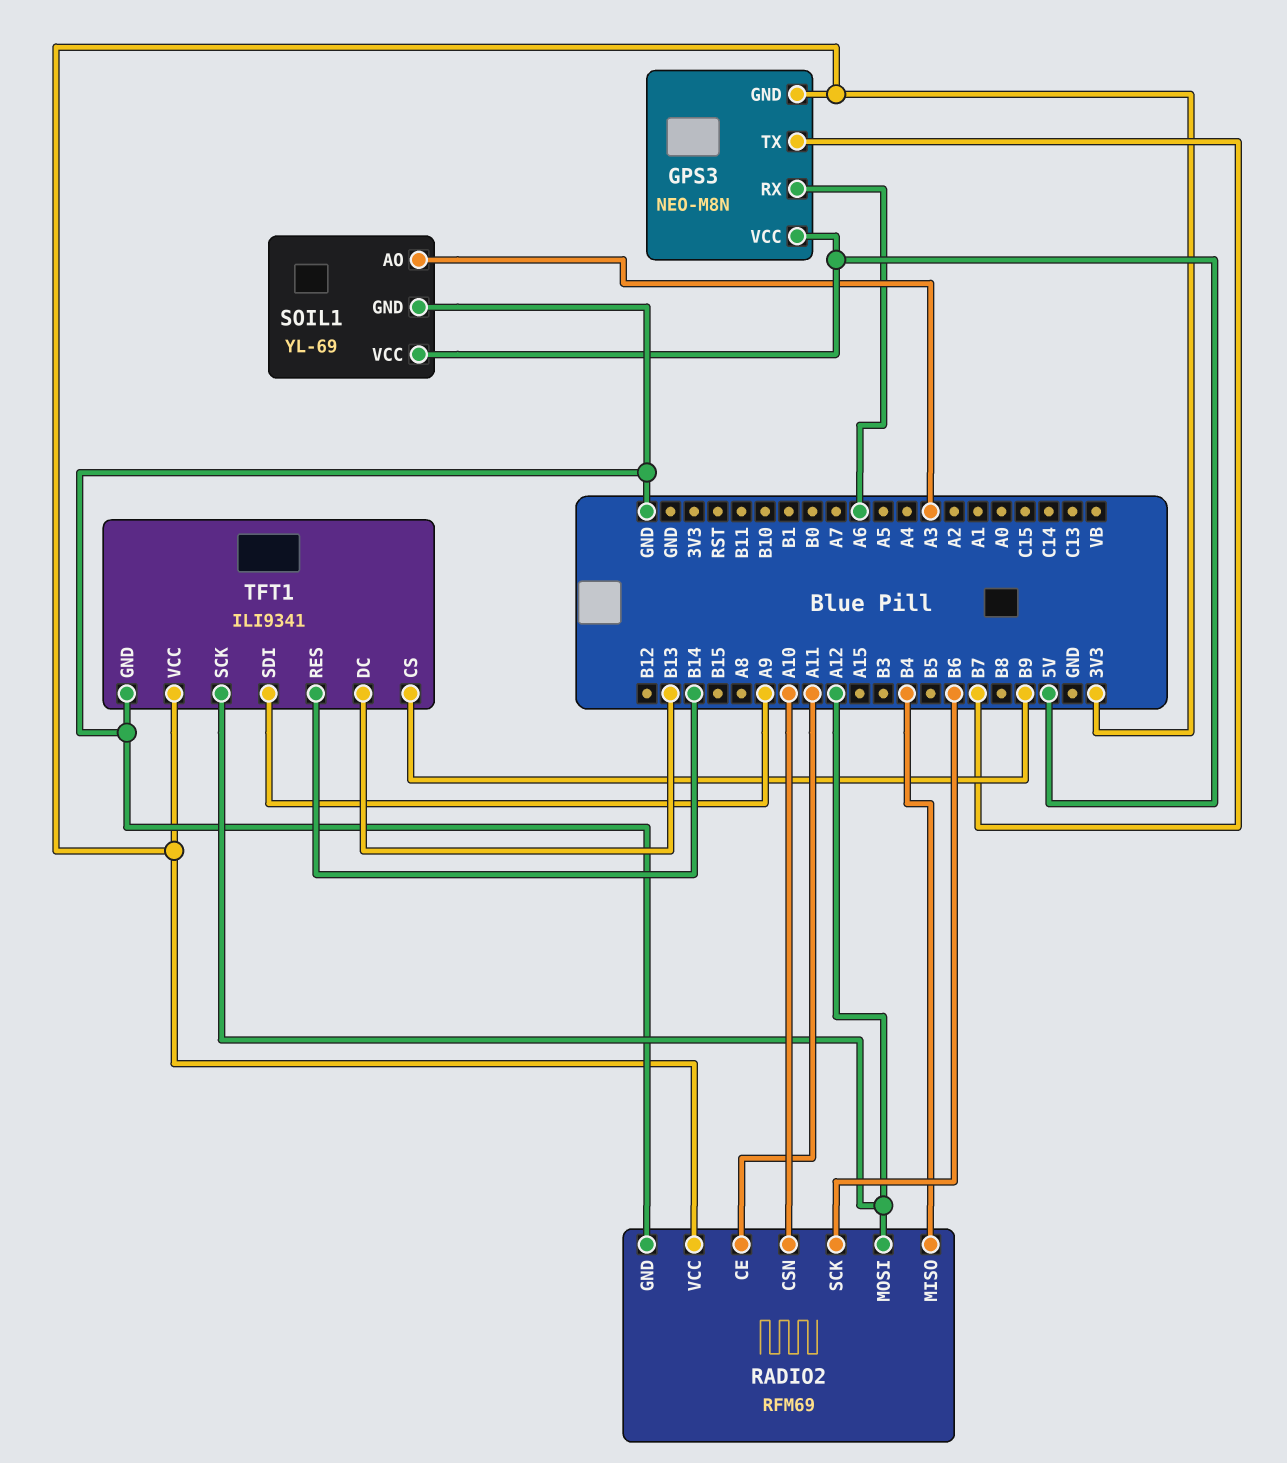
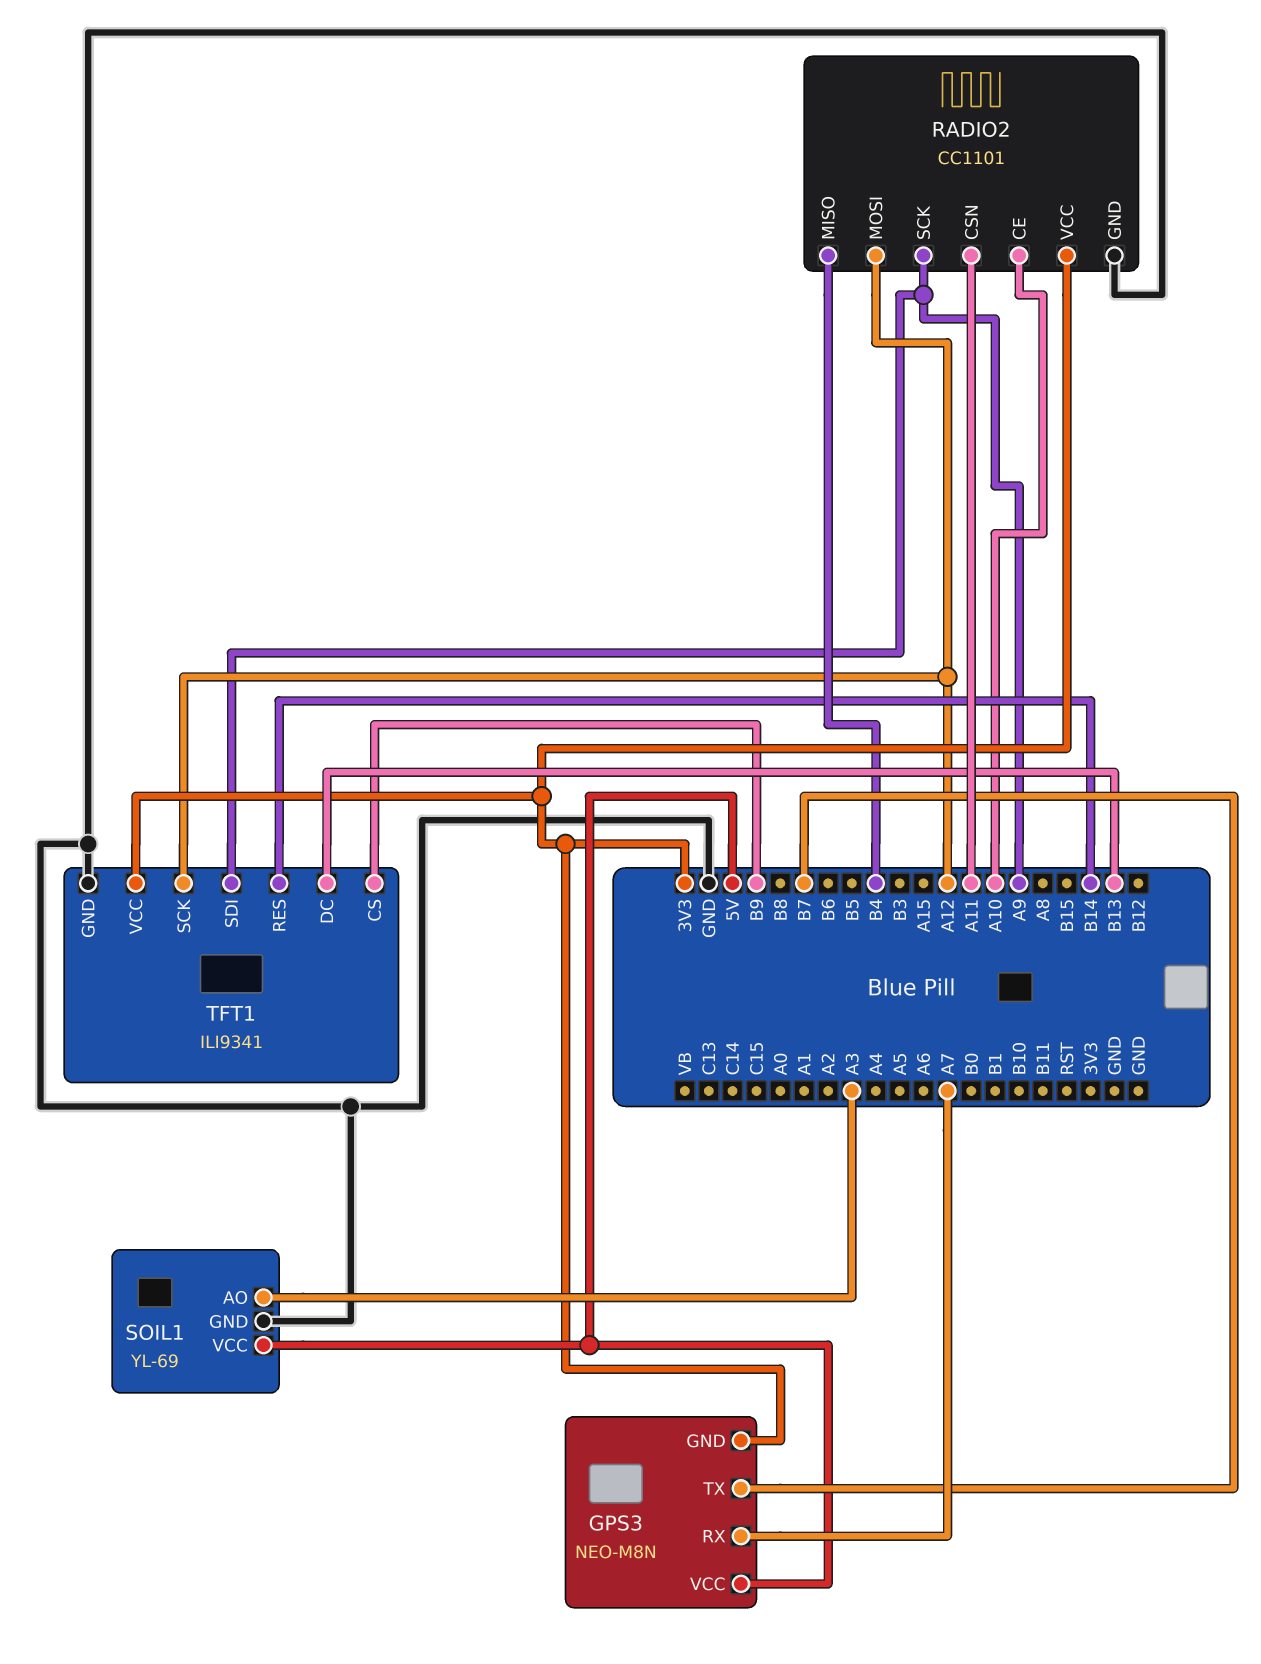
GPS3 pin RX: A6 -> A7
RADIO2: RFM69 -> CC1101
RADIO2 pin CE: A11 -> A10
RADIO2 pin CSN: A10 -> A11
RADIO2 pin SCK: B6 -> A9

